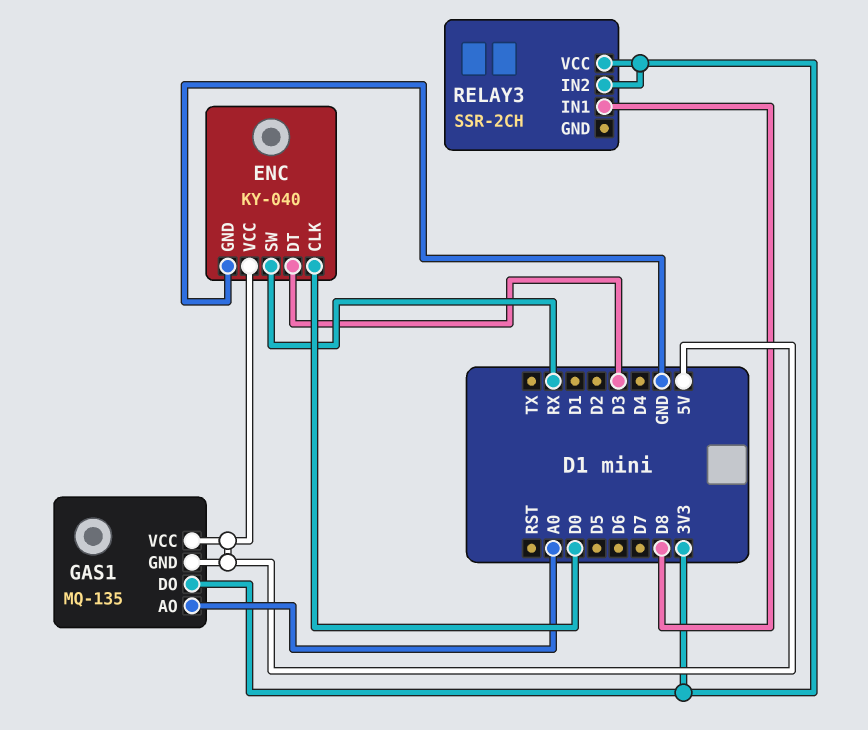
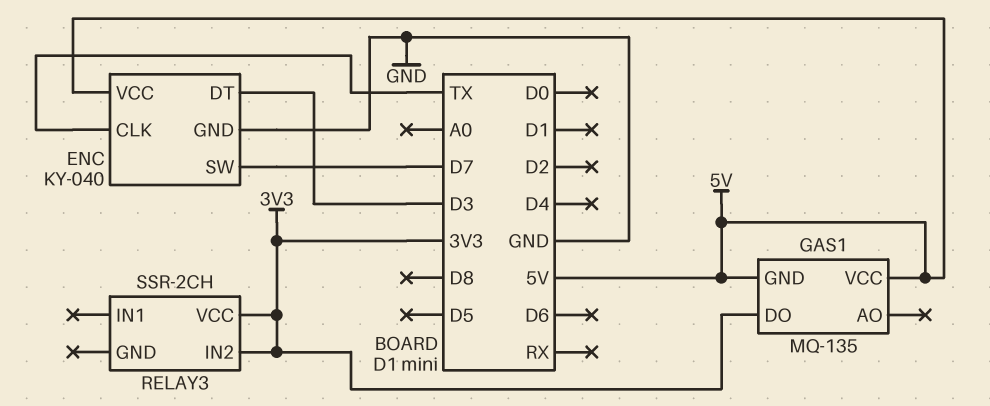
ENC pin CLK: D0 -> TX
ENC pin SW: RX -> D7
GAS1 pin AO: A0 -> none
RELAY3 pin IN1: D8 -> none

